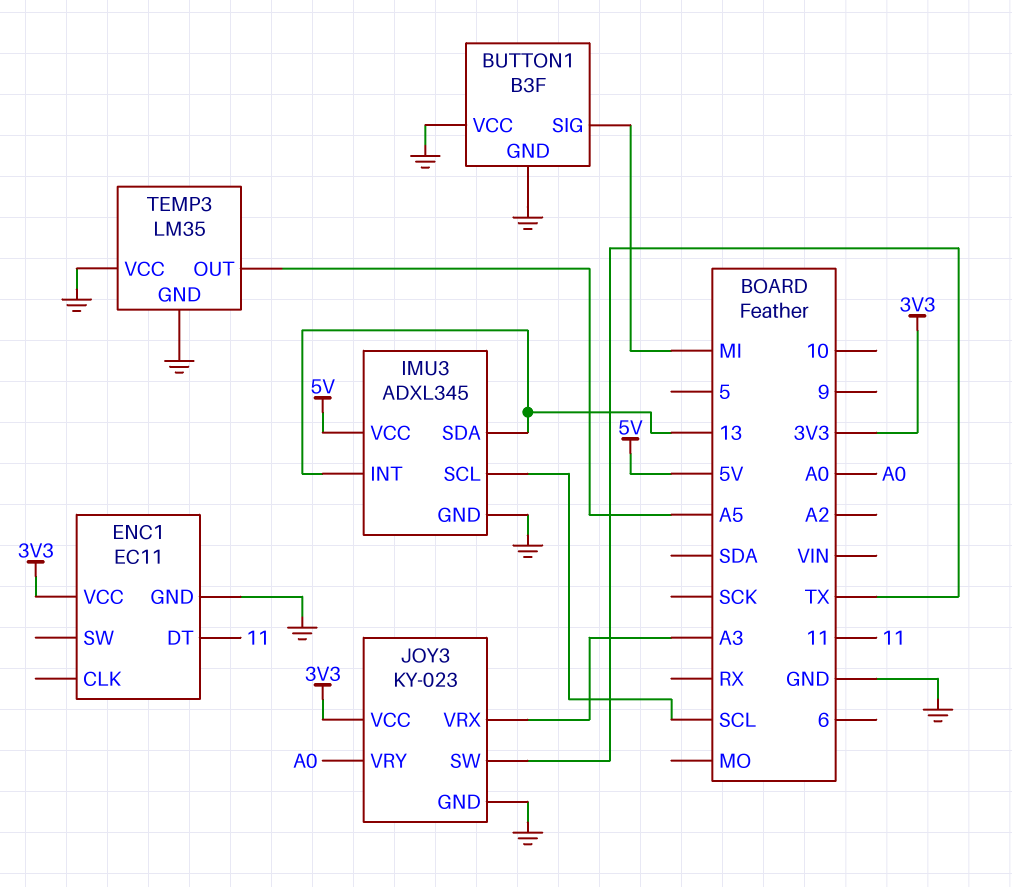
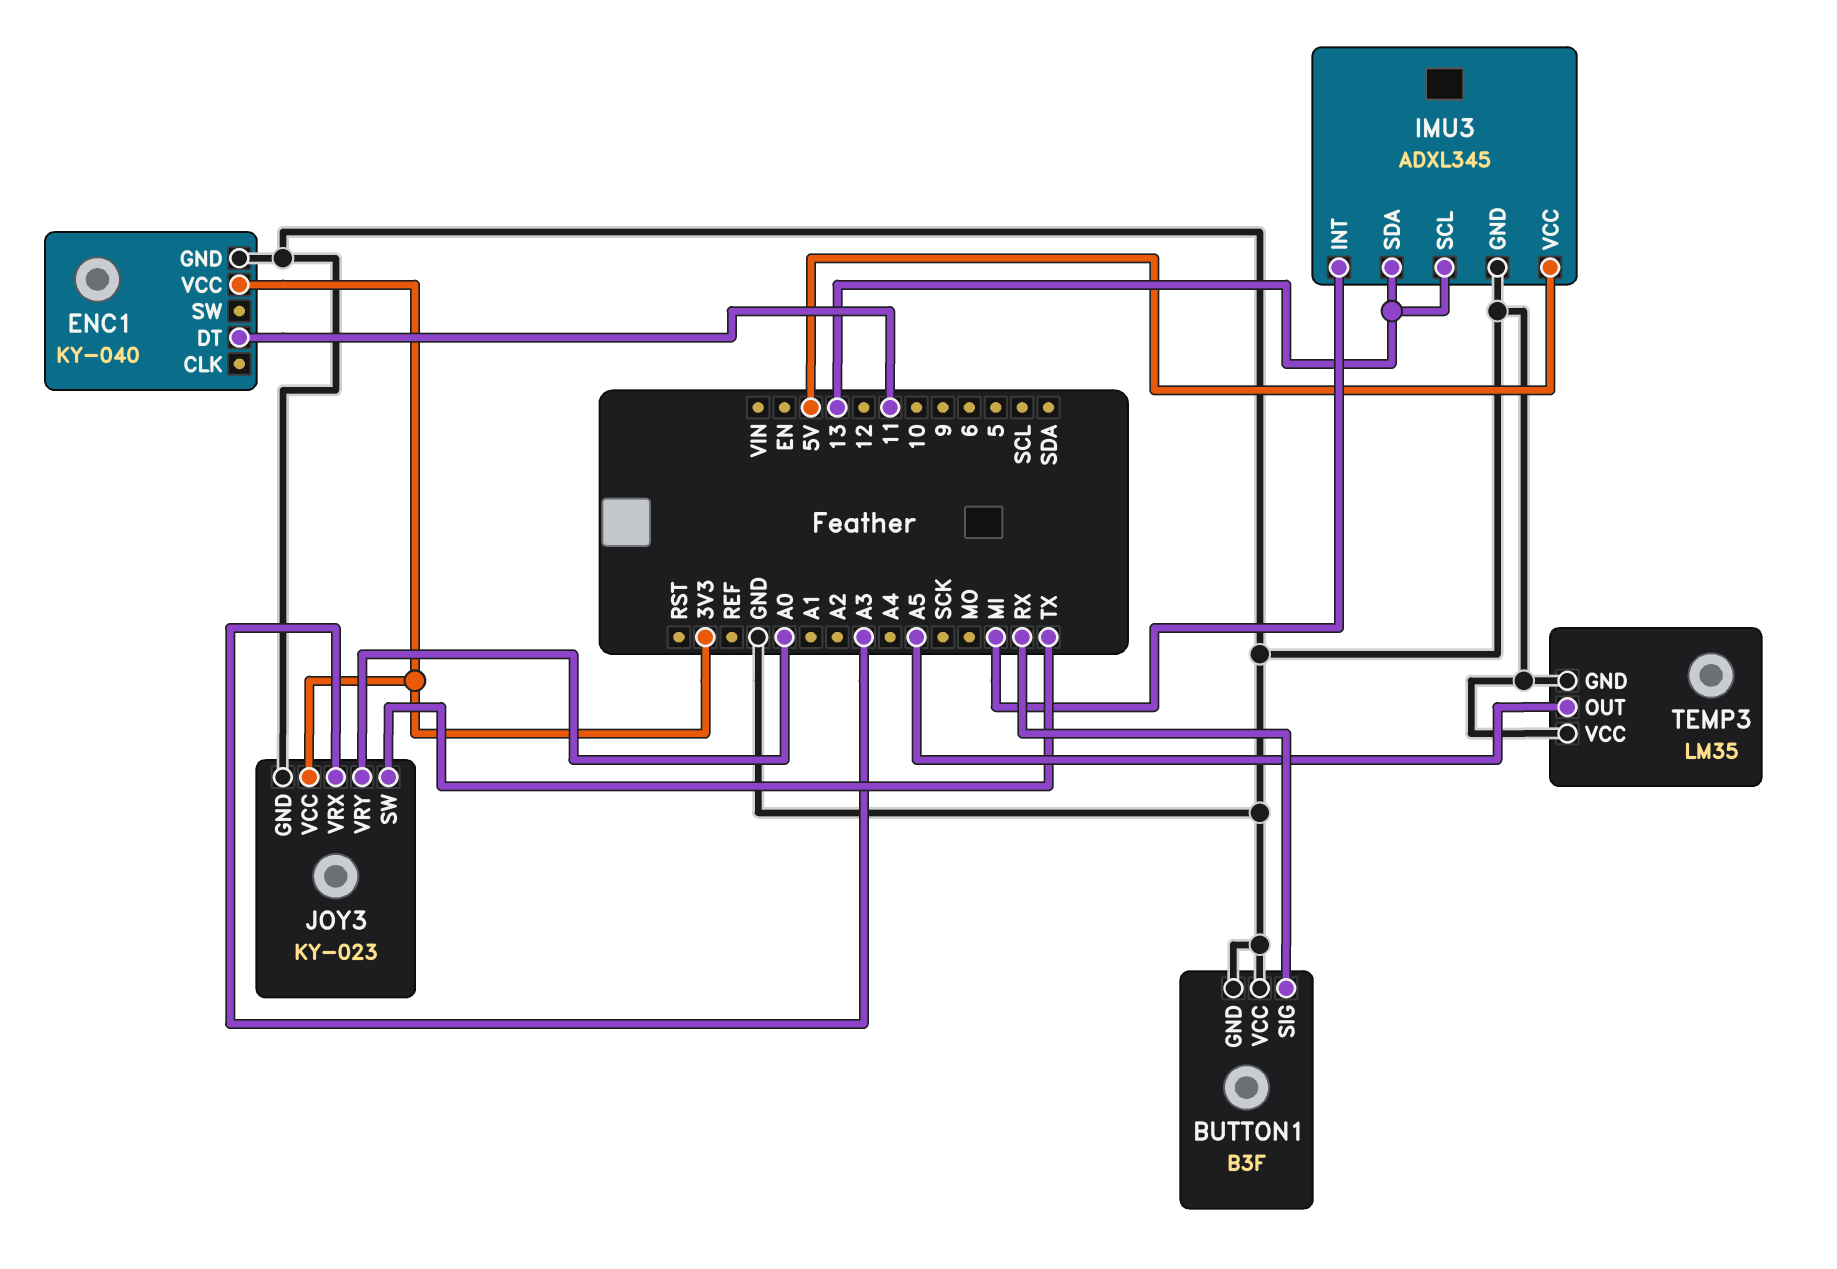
BUTTON1 pin SIG: MI -> RX
ENC1: EC11 -> KY-040
IMU3 pin INT: 13 -> MI
IMU3 pin SCL: SCL -> 13

